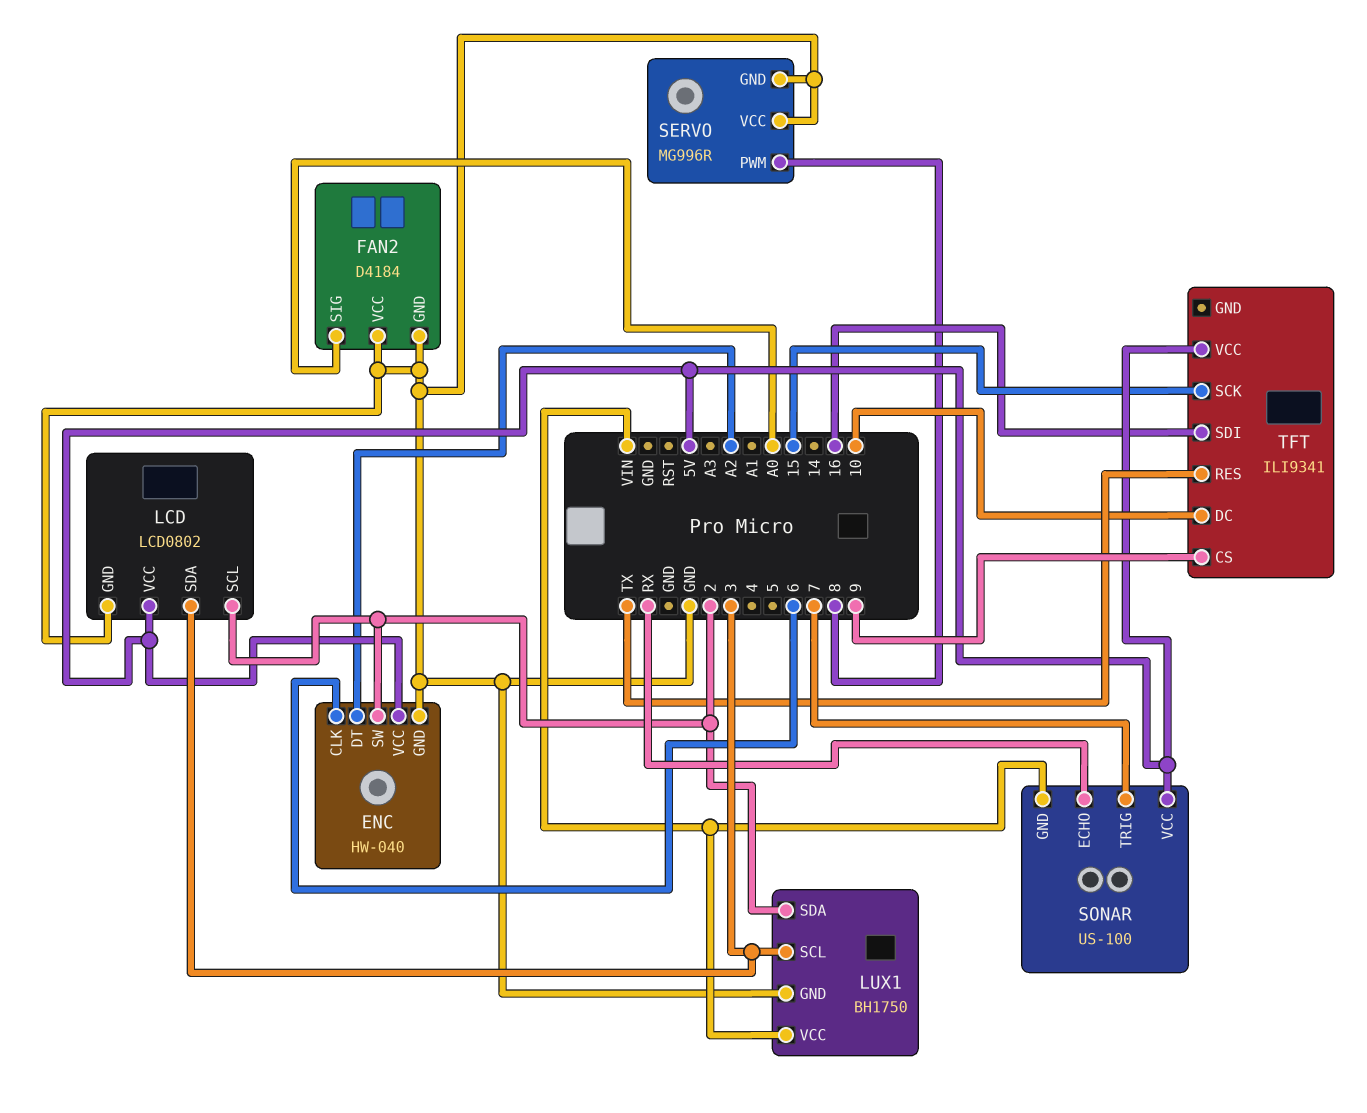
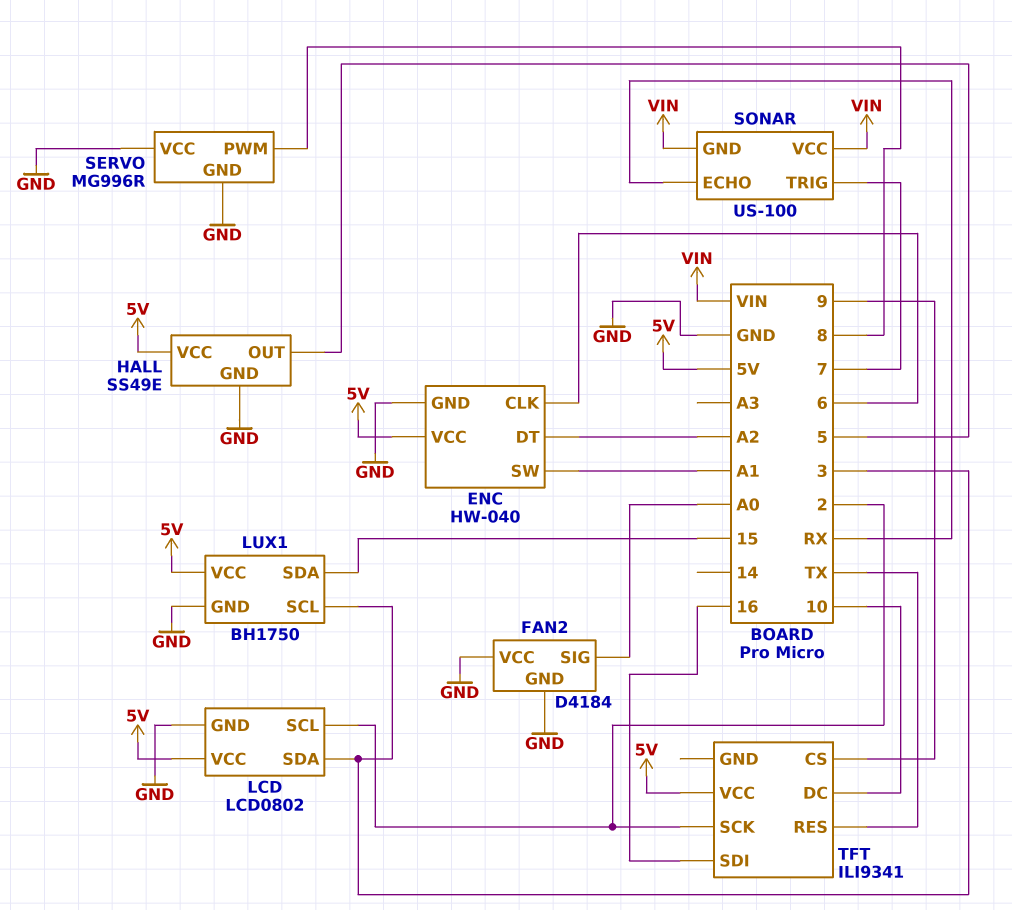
ENC pin SW: 2 -> A1
HALL: none -> SS49E
HALL pin GND: none -> GND
HALL pin OUT: none -> 5
HALL pin VCC: none -> 5V
LUX1 pin SDA: 2 -> 15
LUX1 pin VCC: VIN -> 5V
SONAR pin VCC: 5V -> VIN
TFT pin SCK: 15 -> 2

